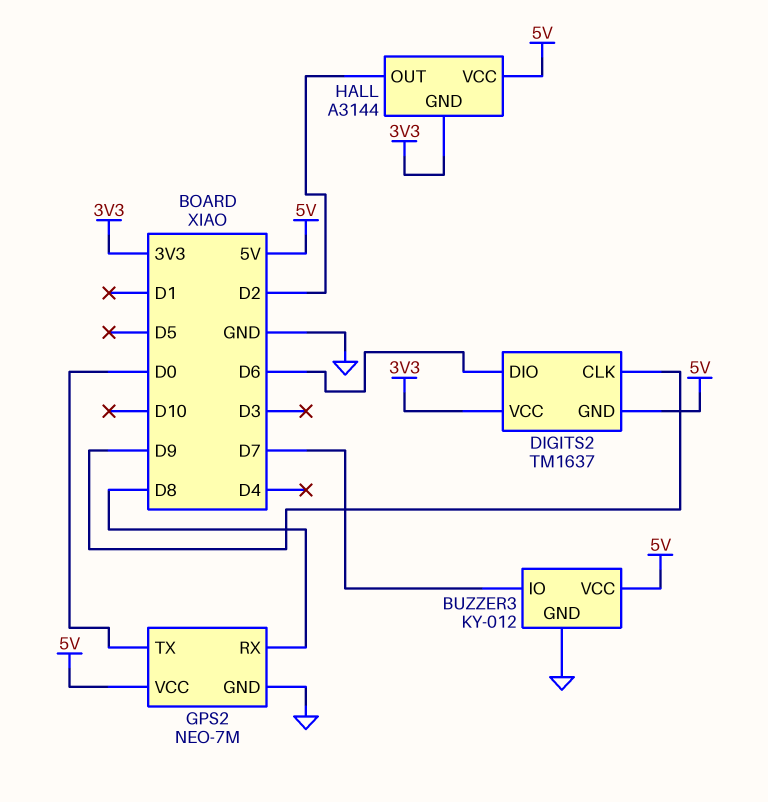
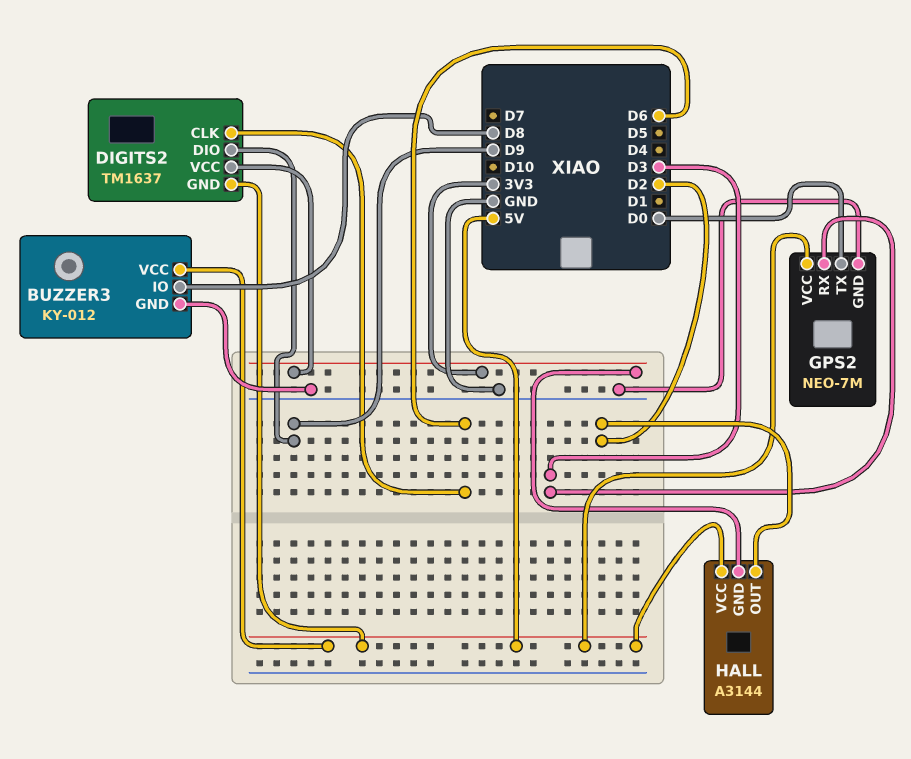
BUZZER3 pin IO: D7 -> D8
DIGITS2 pin CLK: D9 -> D6
DIGITS2 pin DIO: D6 -> D9
GPS2 pin RX: D8 -> D3

